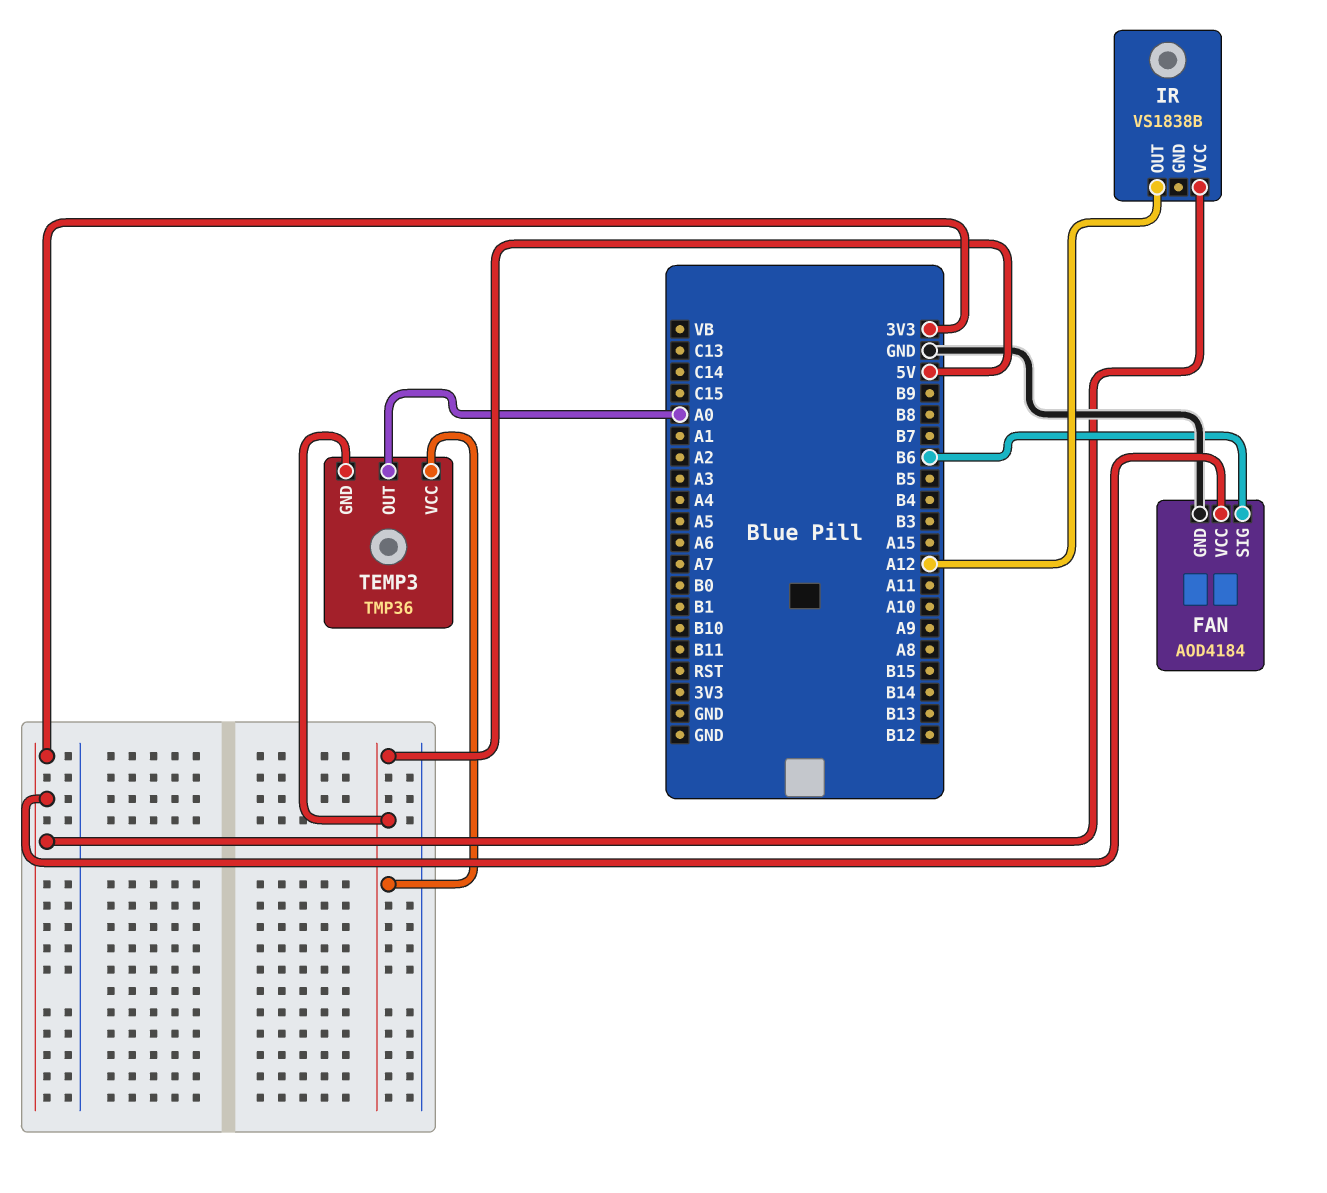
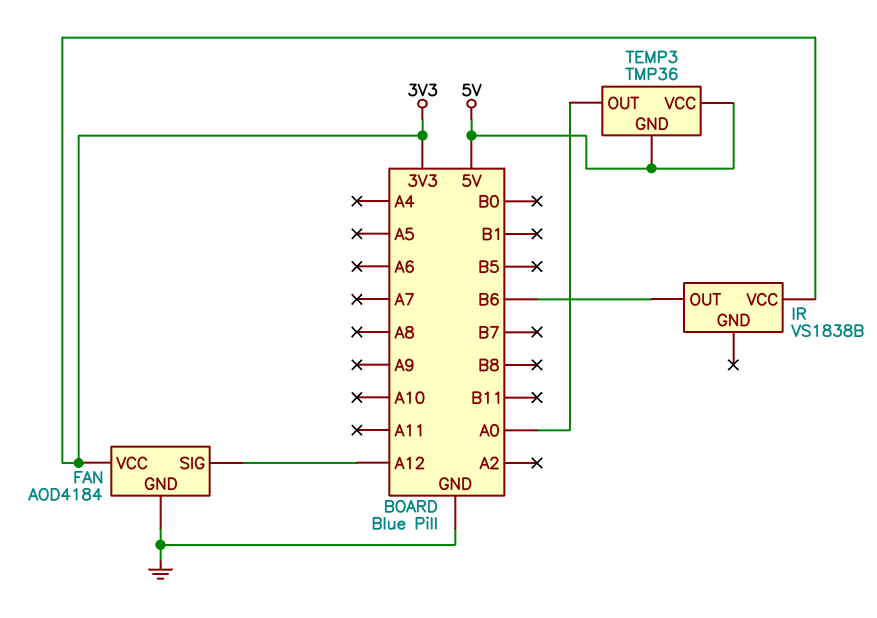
FAN pin SIG: B6 -> A12
IR pin OUT: A12 -> B6

